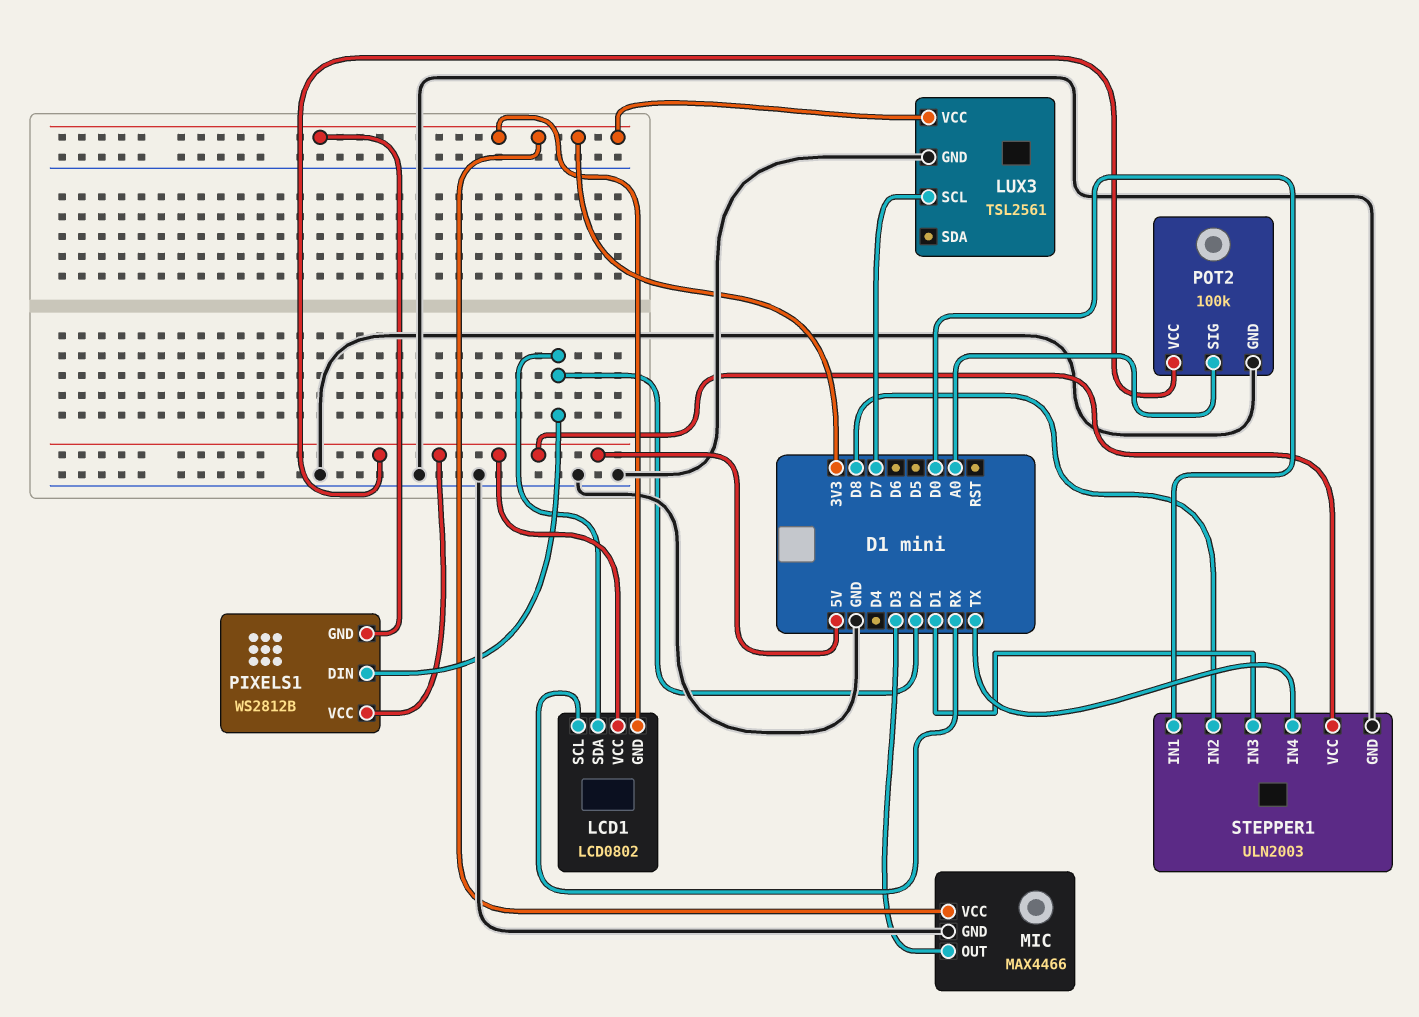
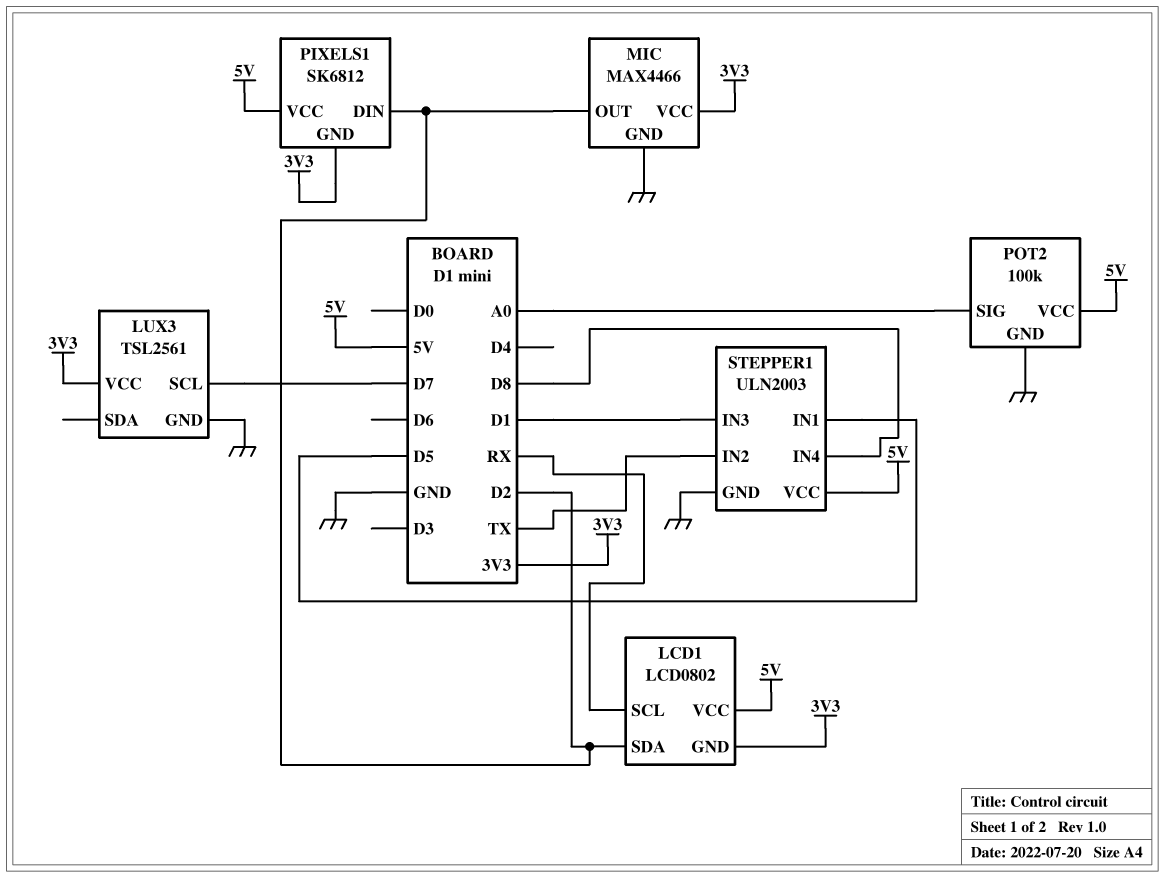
MIC pin OUT: D3 -> D2
PIXELS1: WS2812B -> SK6812
STEPPER1 pin IN1: D0 -> D5
STEPPER1 pin IN2: D8 -> TX
STEPPER1 pin IN4: TX -> D8

